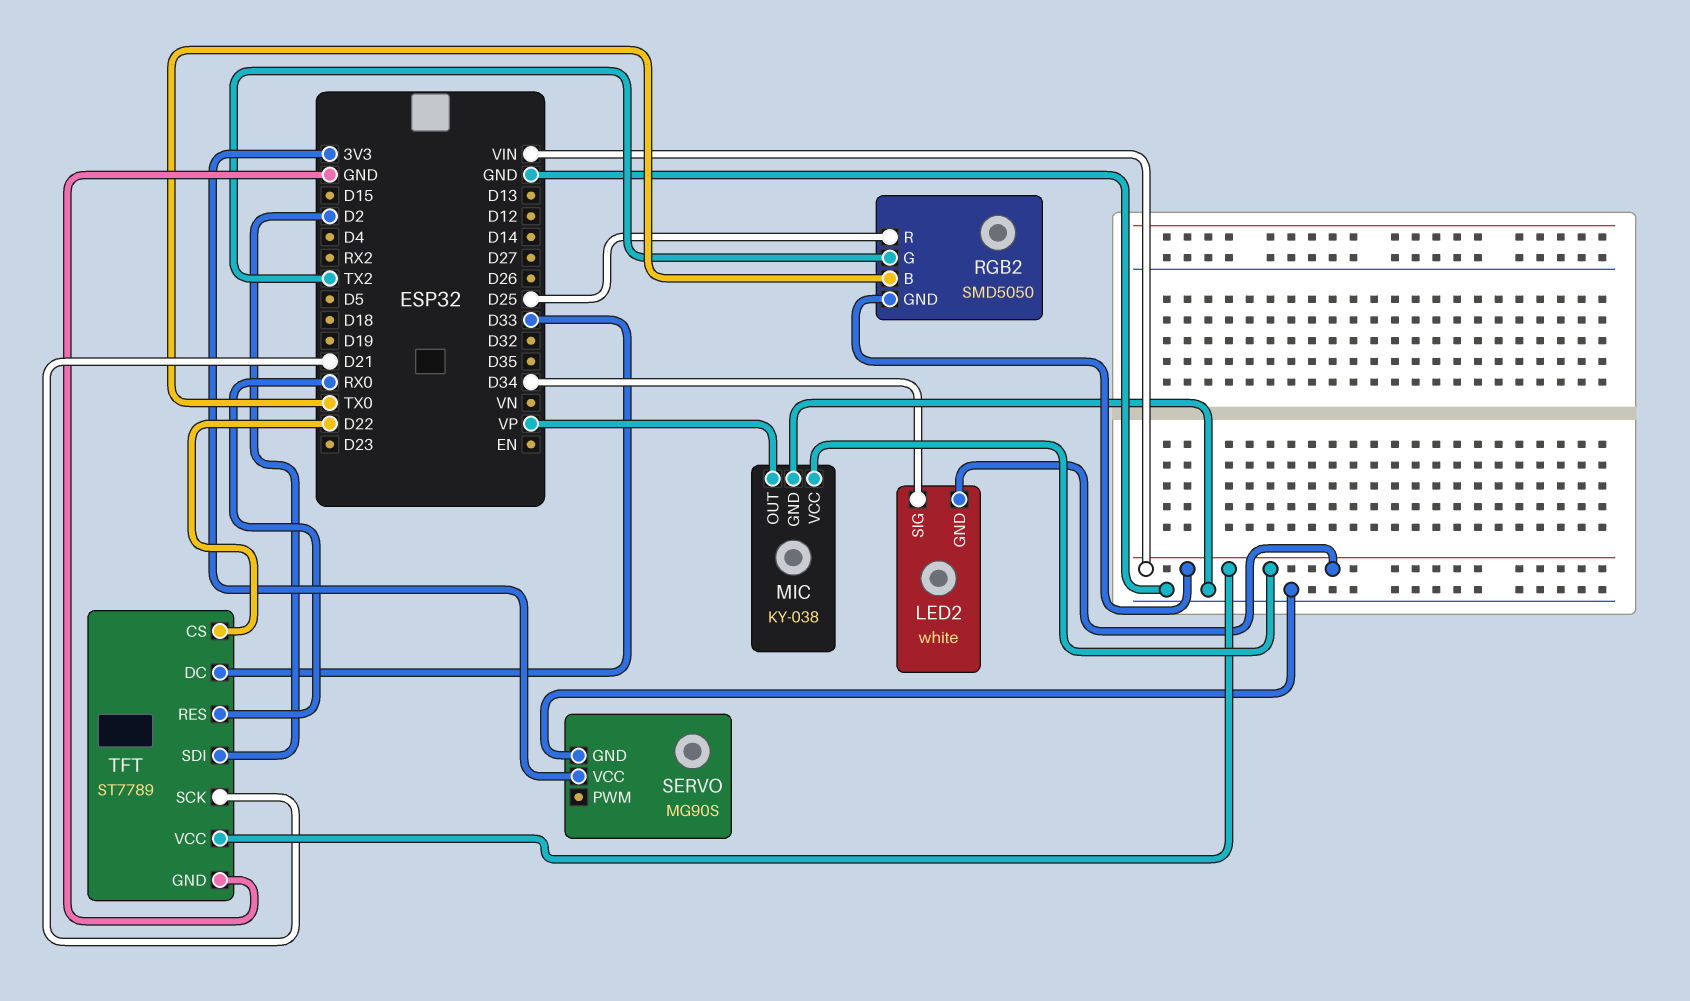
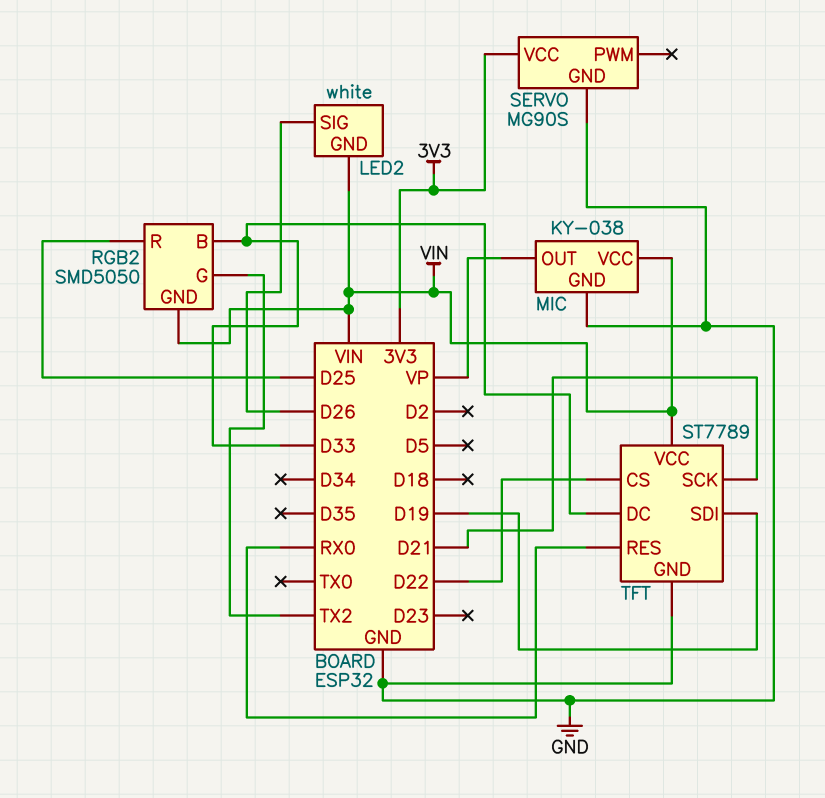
LED2 pin SIG: D34 -> D26
RGB2 pin B: TX0 -> D33
TFT pin SDI: D2 -> D19

